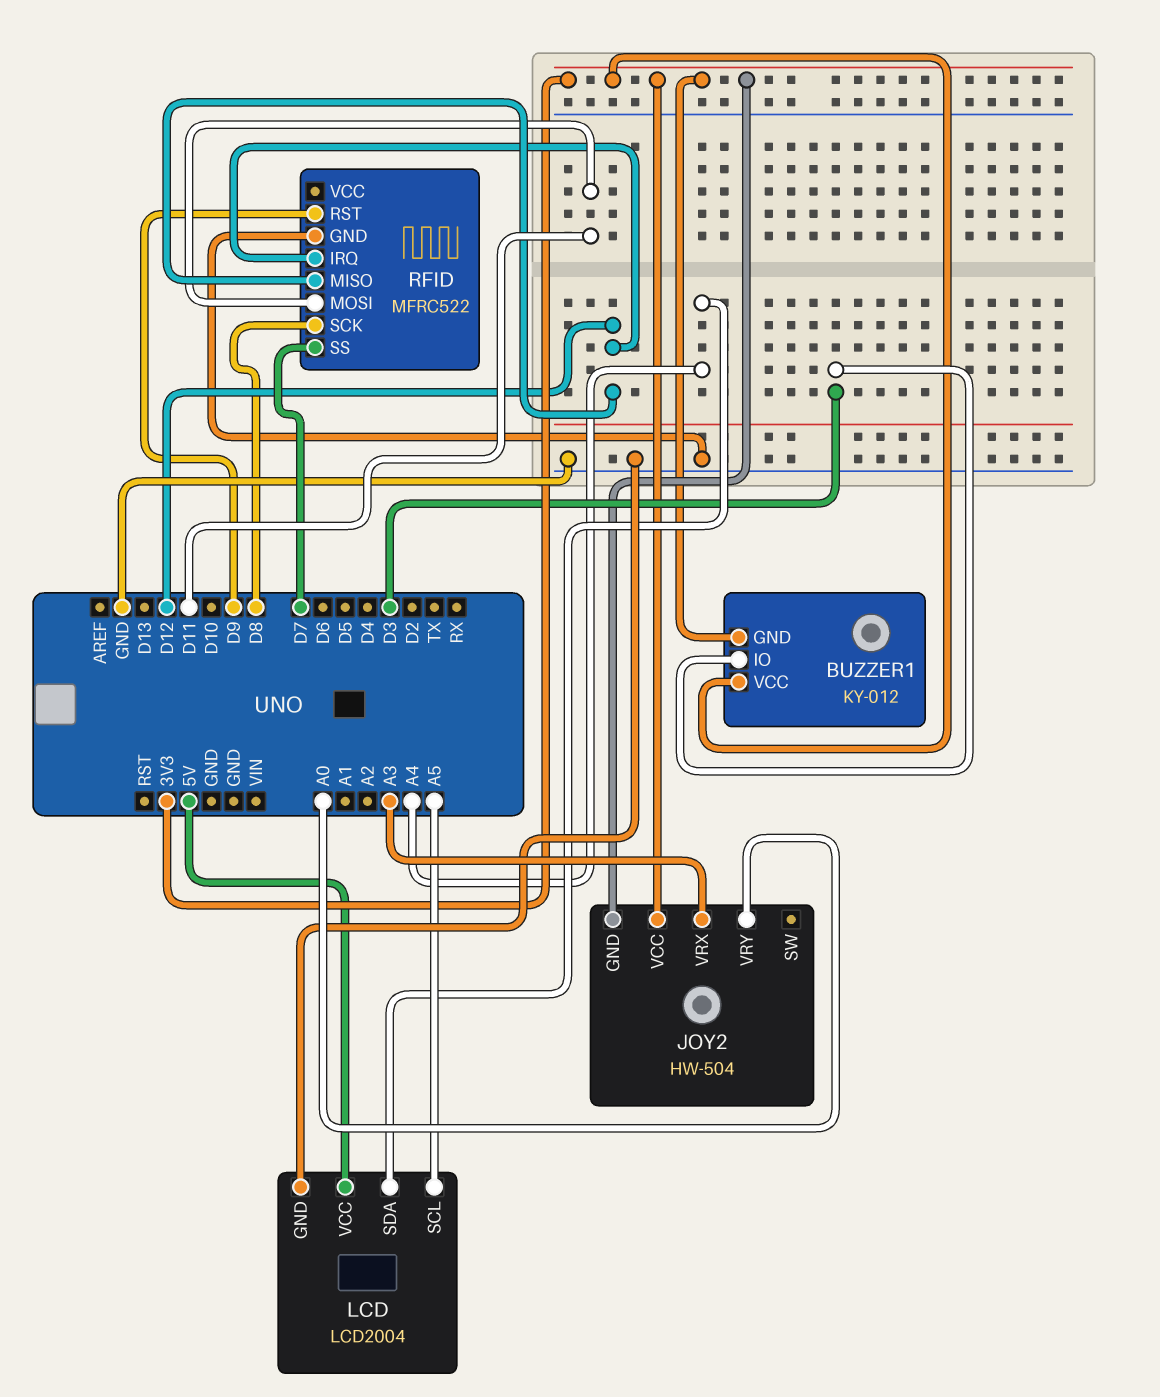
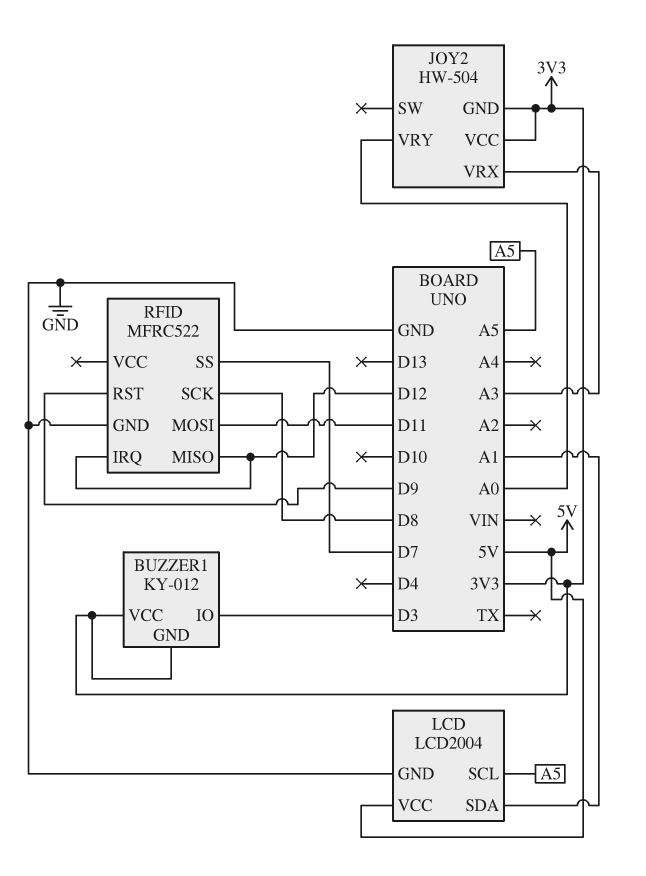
LCD pin SDA: A4 -> A1

